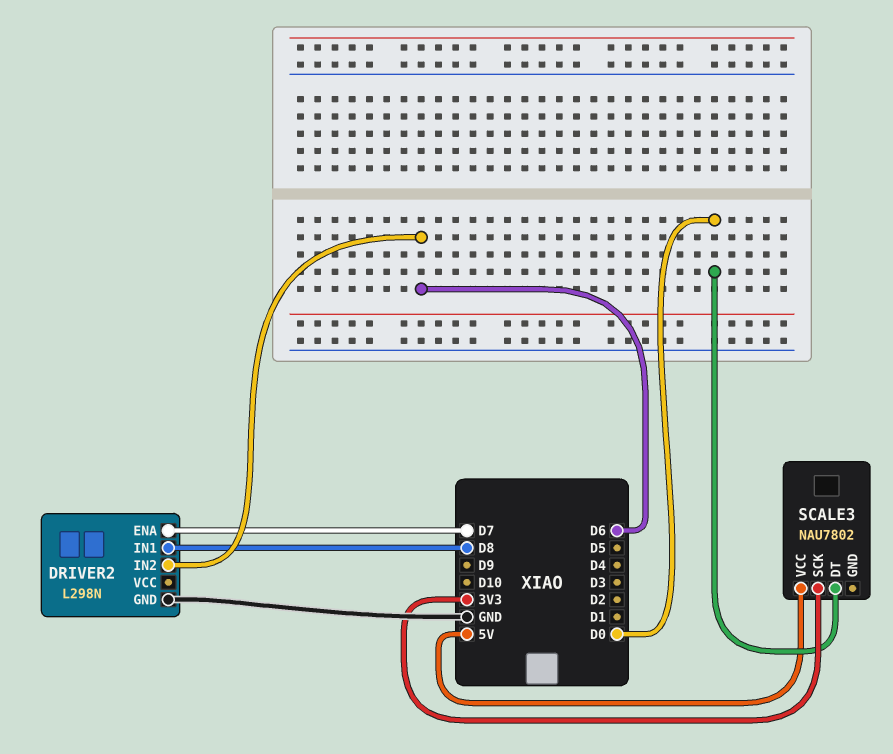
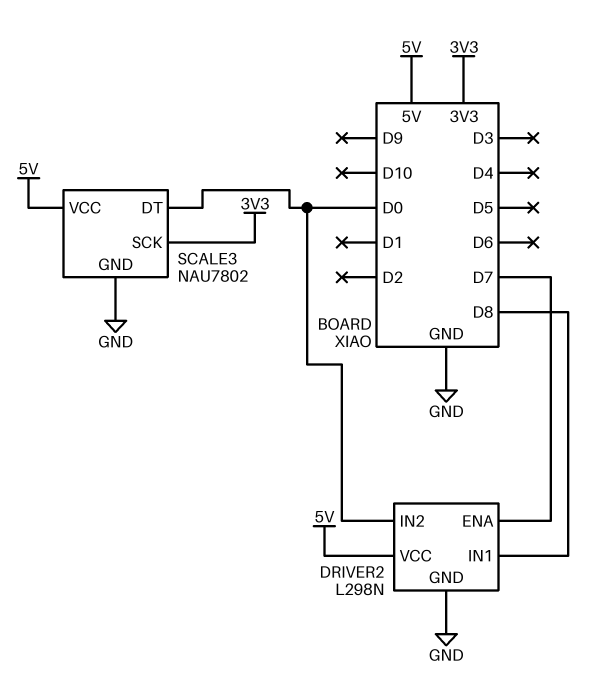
DRIVER2 pin IN2: D6 -> D0
DRIVER2 pin VCC: none -> 5V
SCALE3 pin GND: none -> GND

